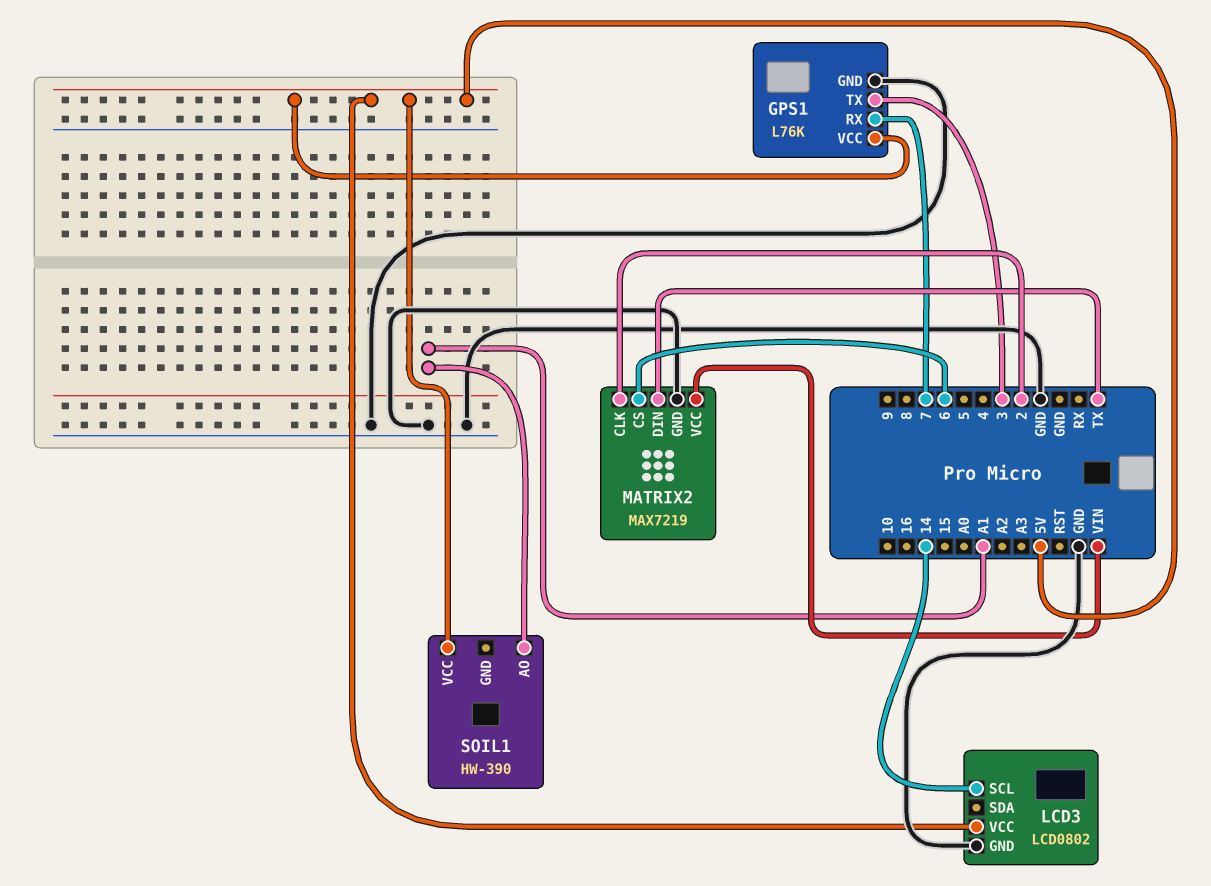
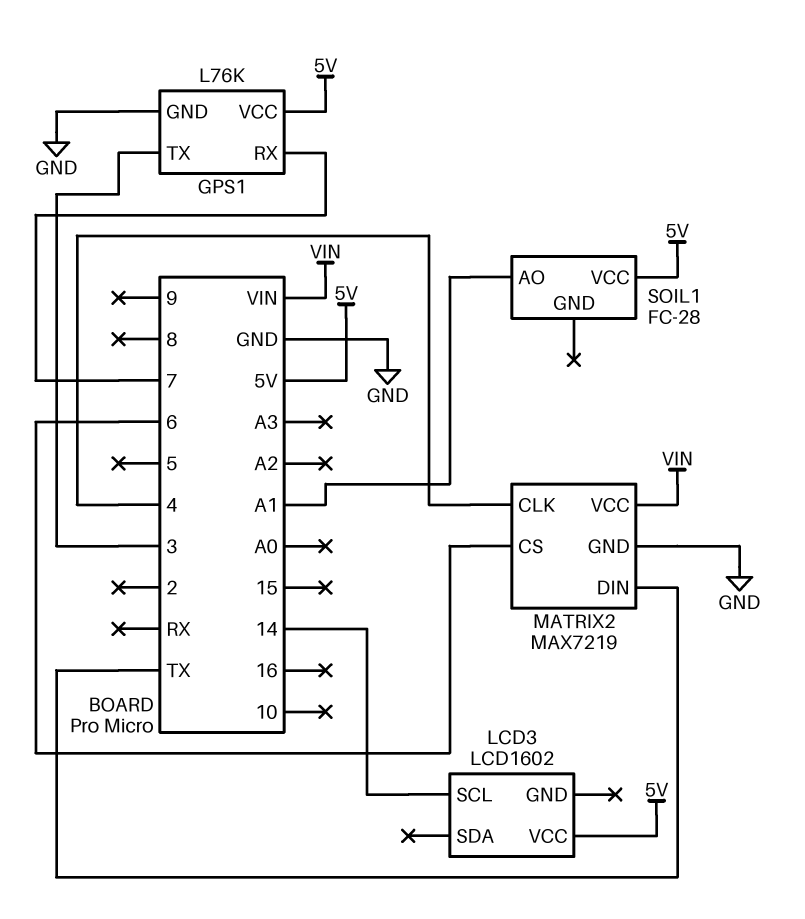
LCD3: LCD0802 -> LCD1602
LCD3 pin GND: GND -> none
MATRIX2 pin CLK: 2 -> 4
SOIL1: HW-390 -> FC-28

